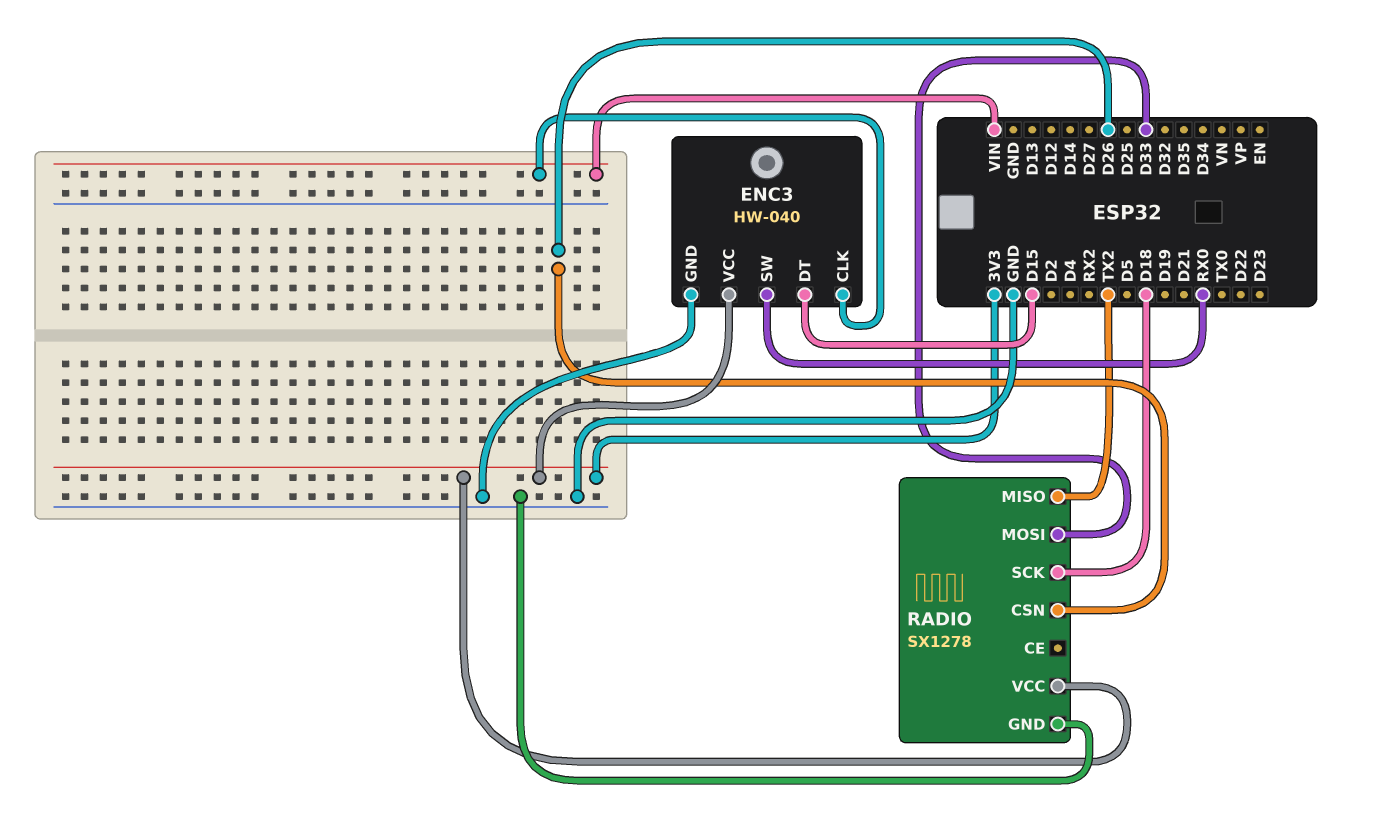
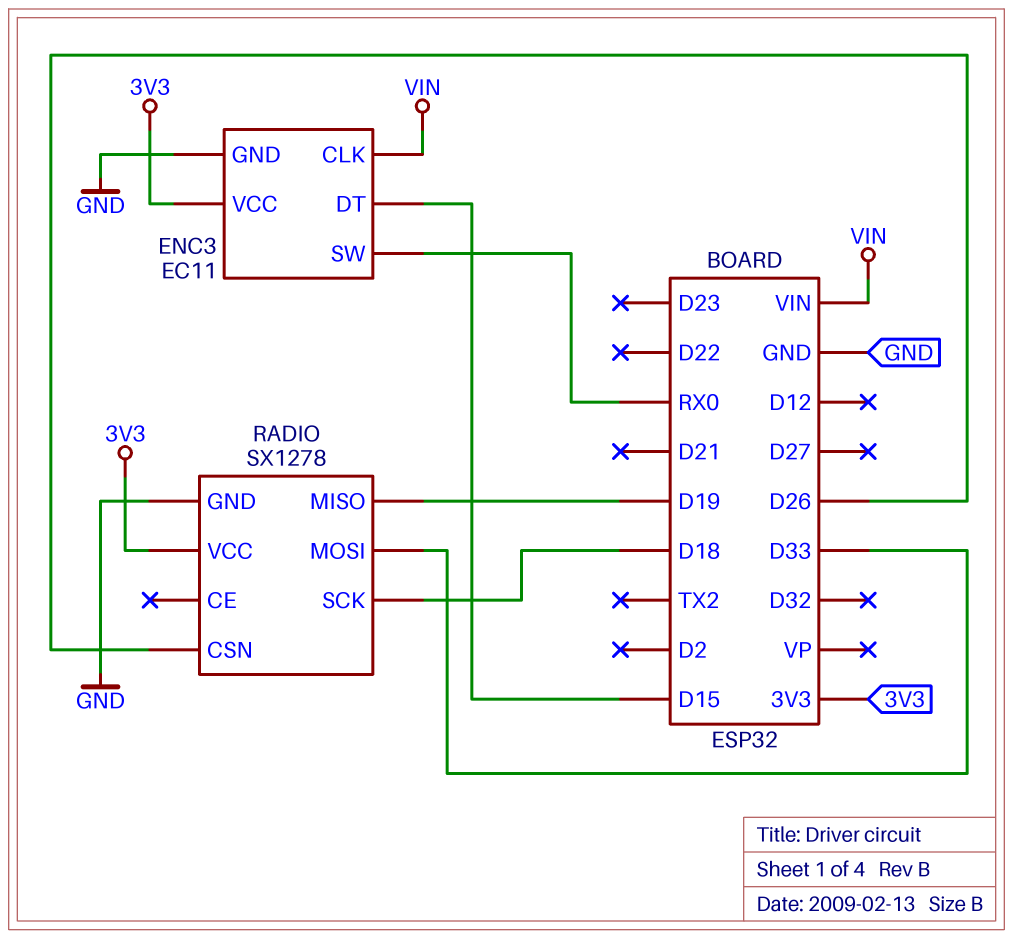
ENC3: HW-040 -> EC11
RADIO pin MISO: TX2 -> D19

